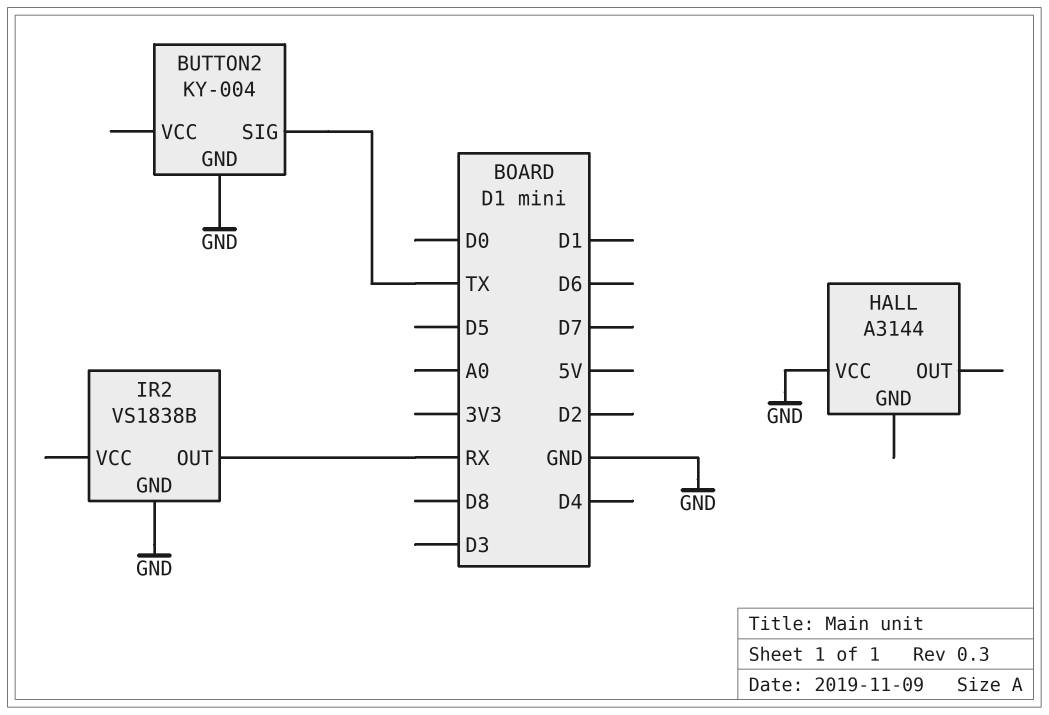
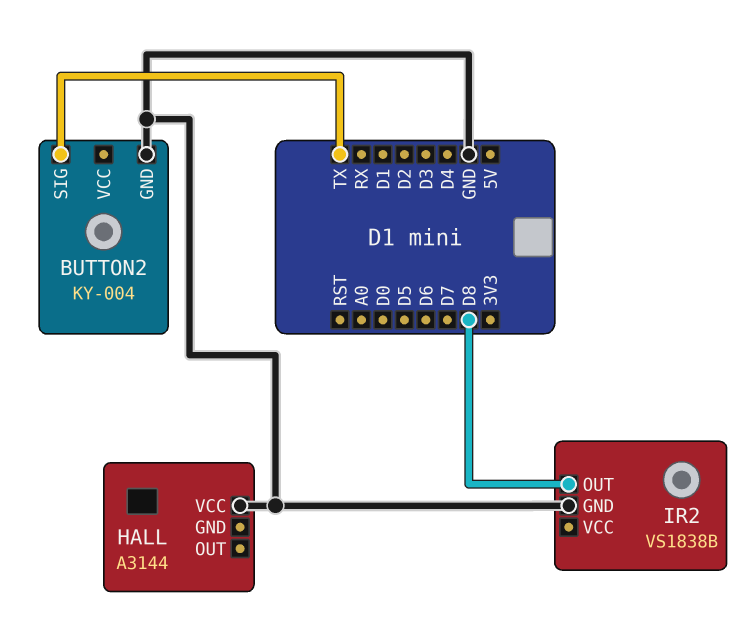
IR2 pin OUT: RX -> D8

